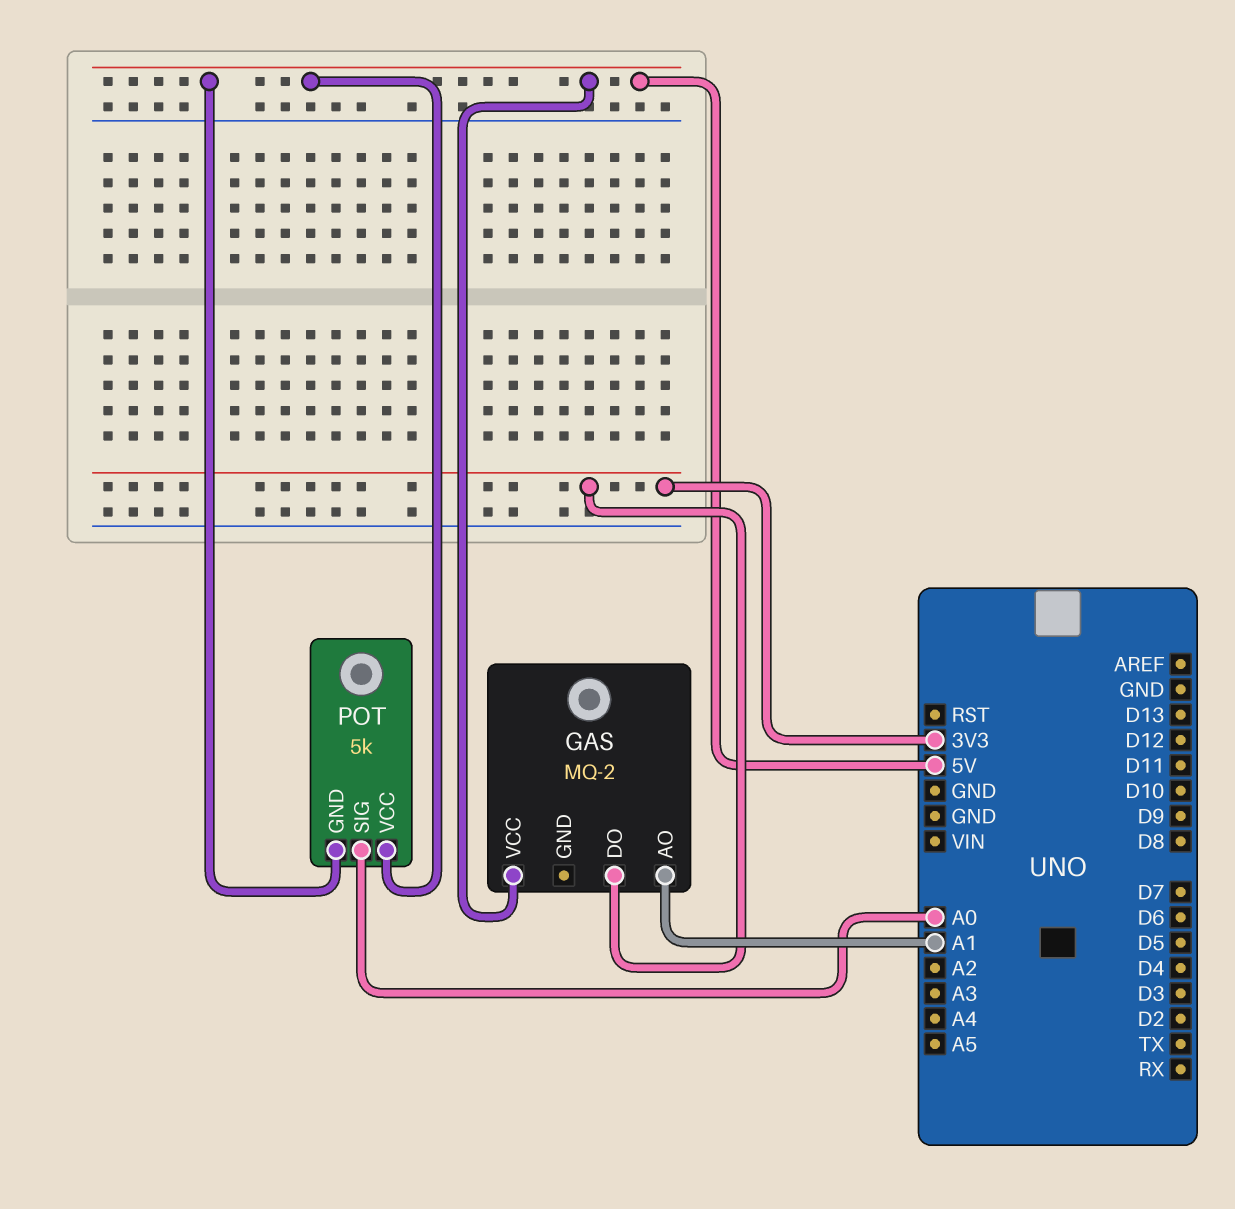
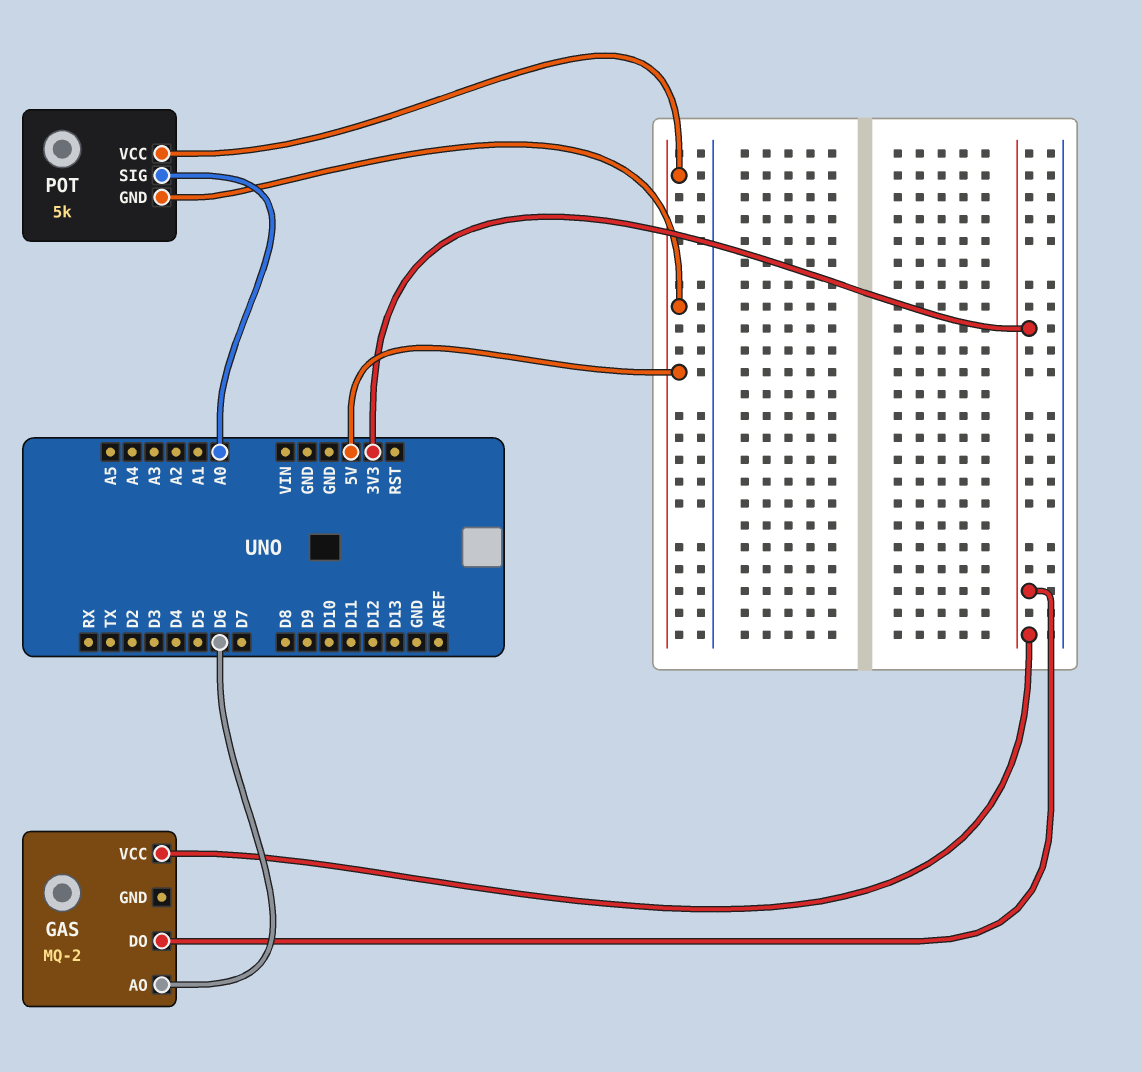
GAS pin AO: A1 -> D6
GAS pin VCC: 5V -> 3V3

